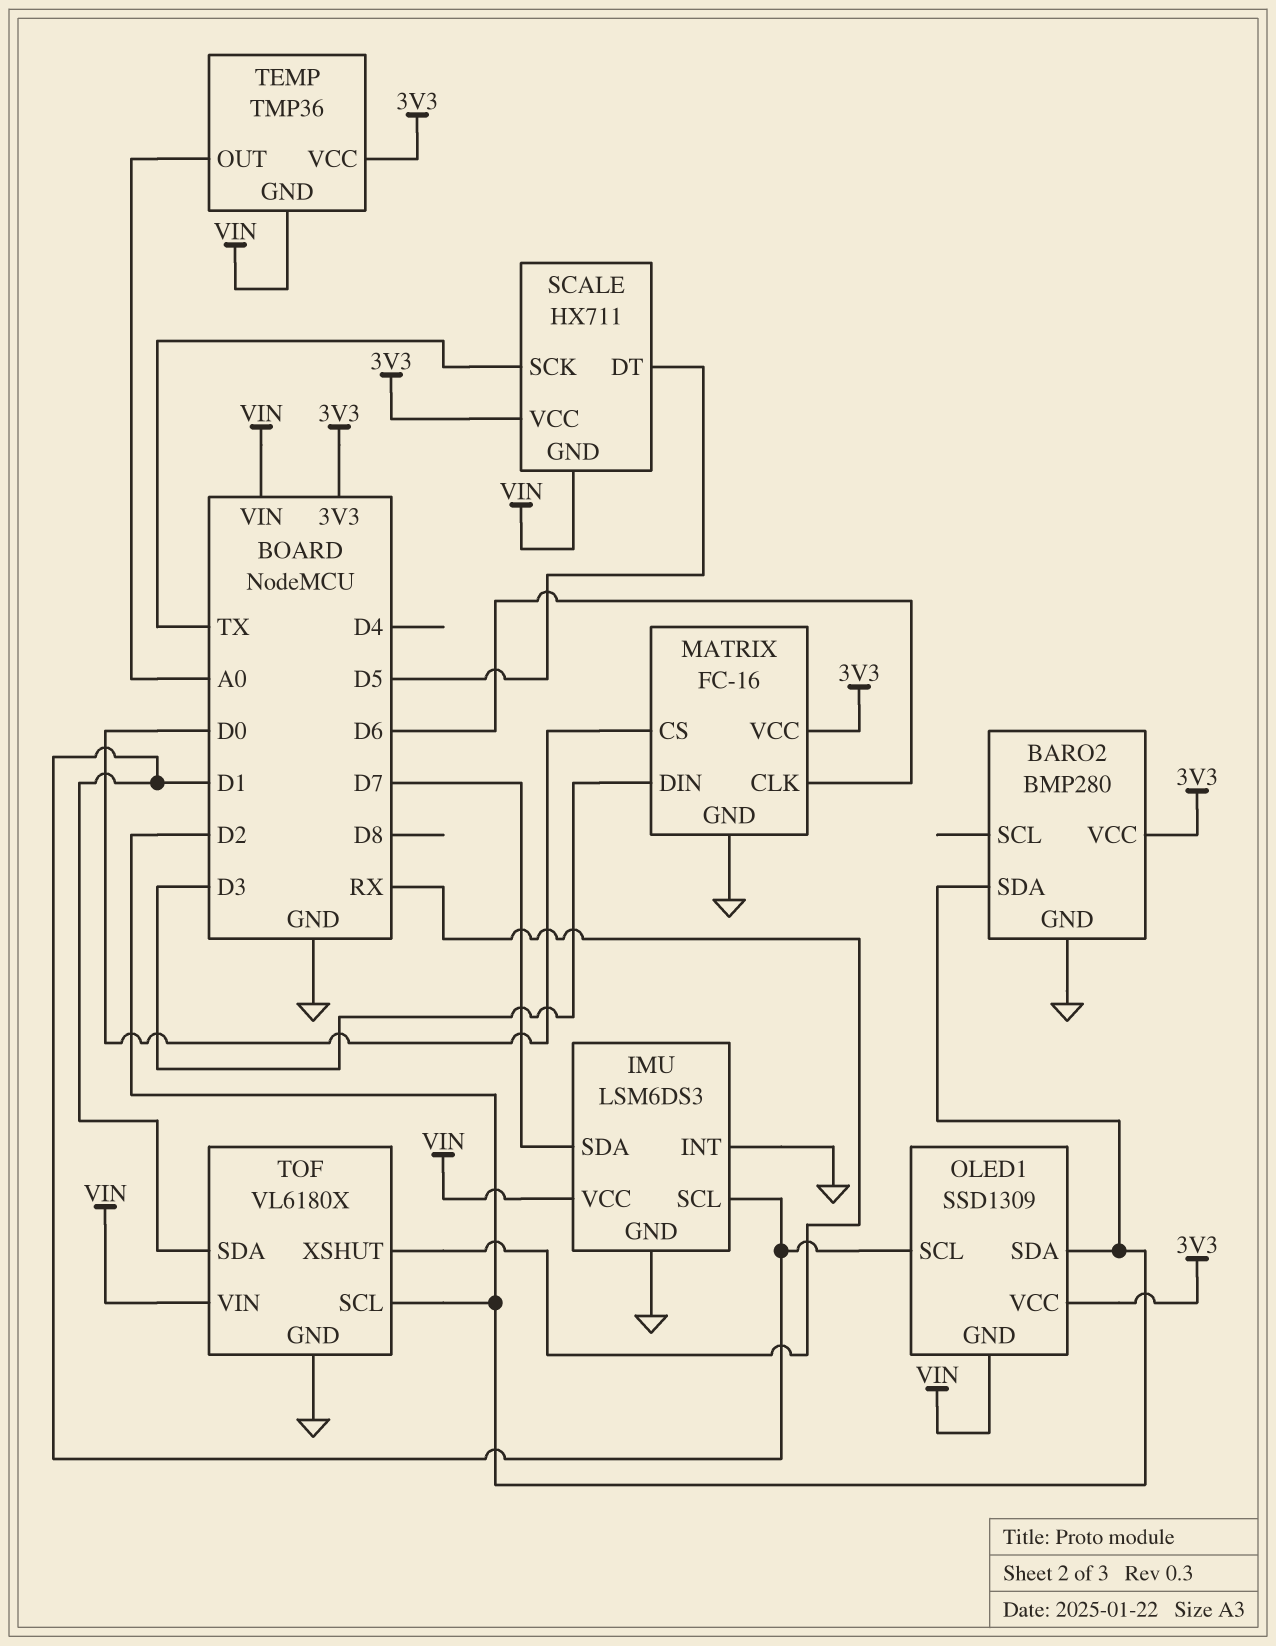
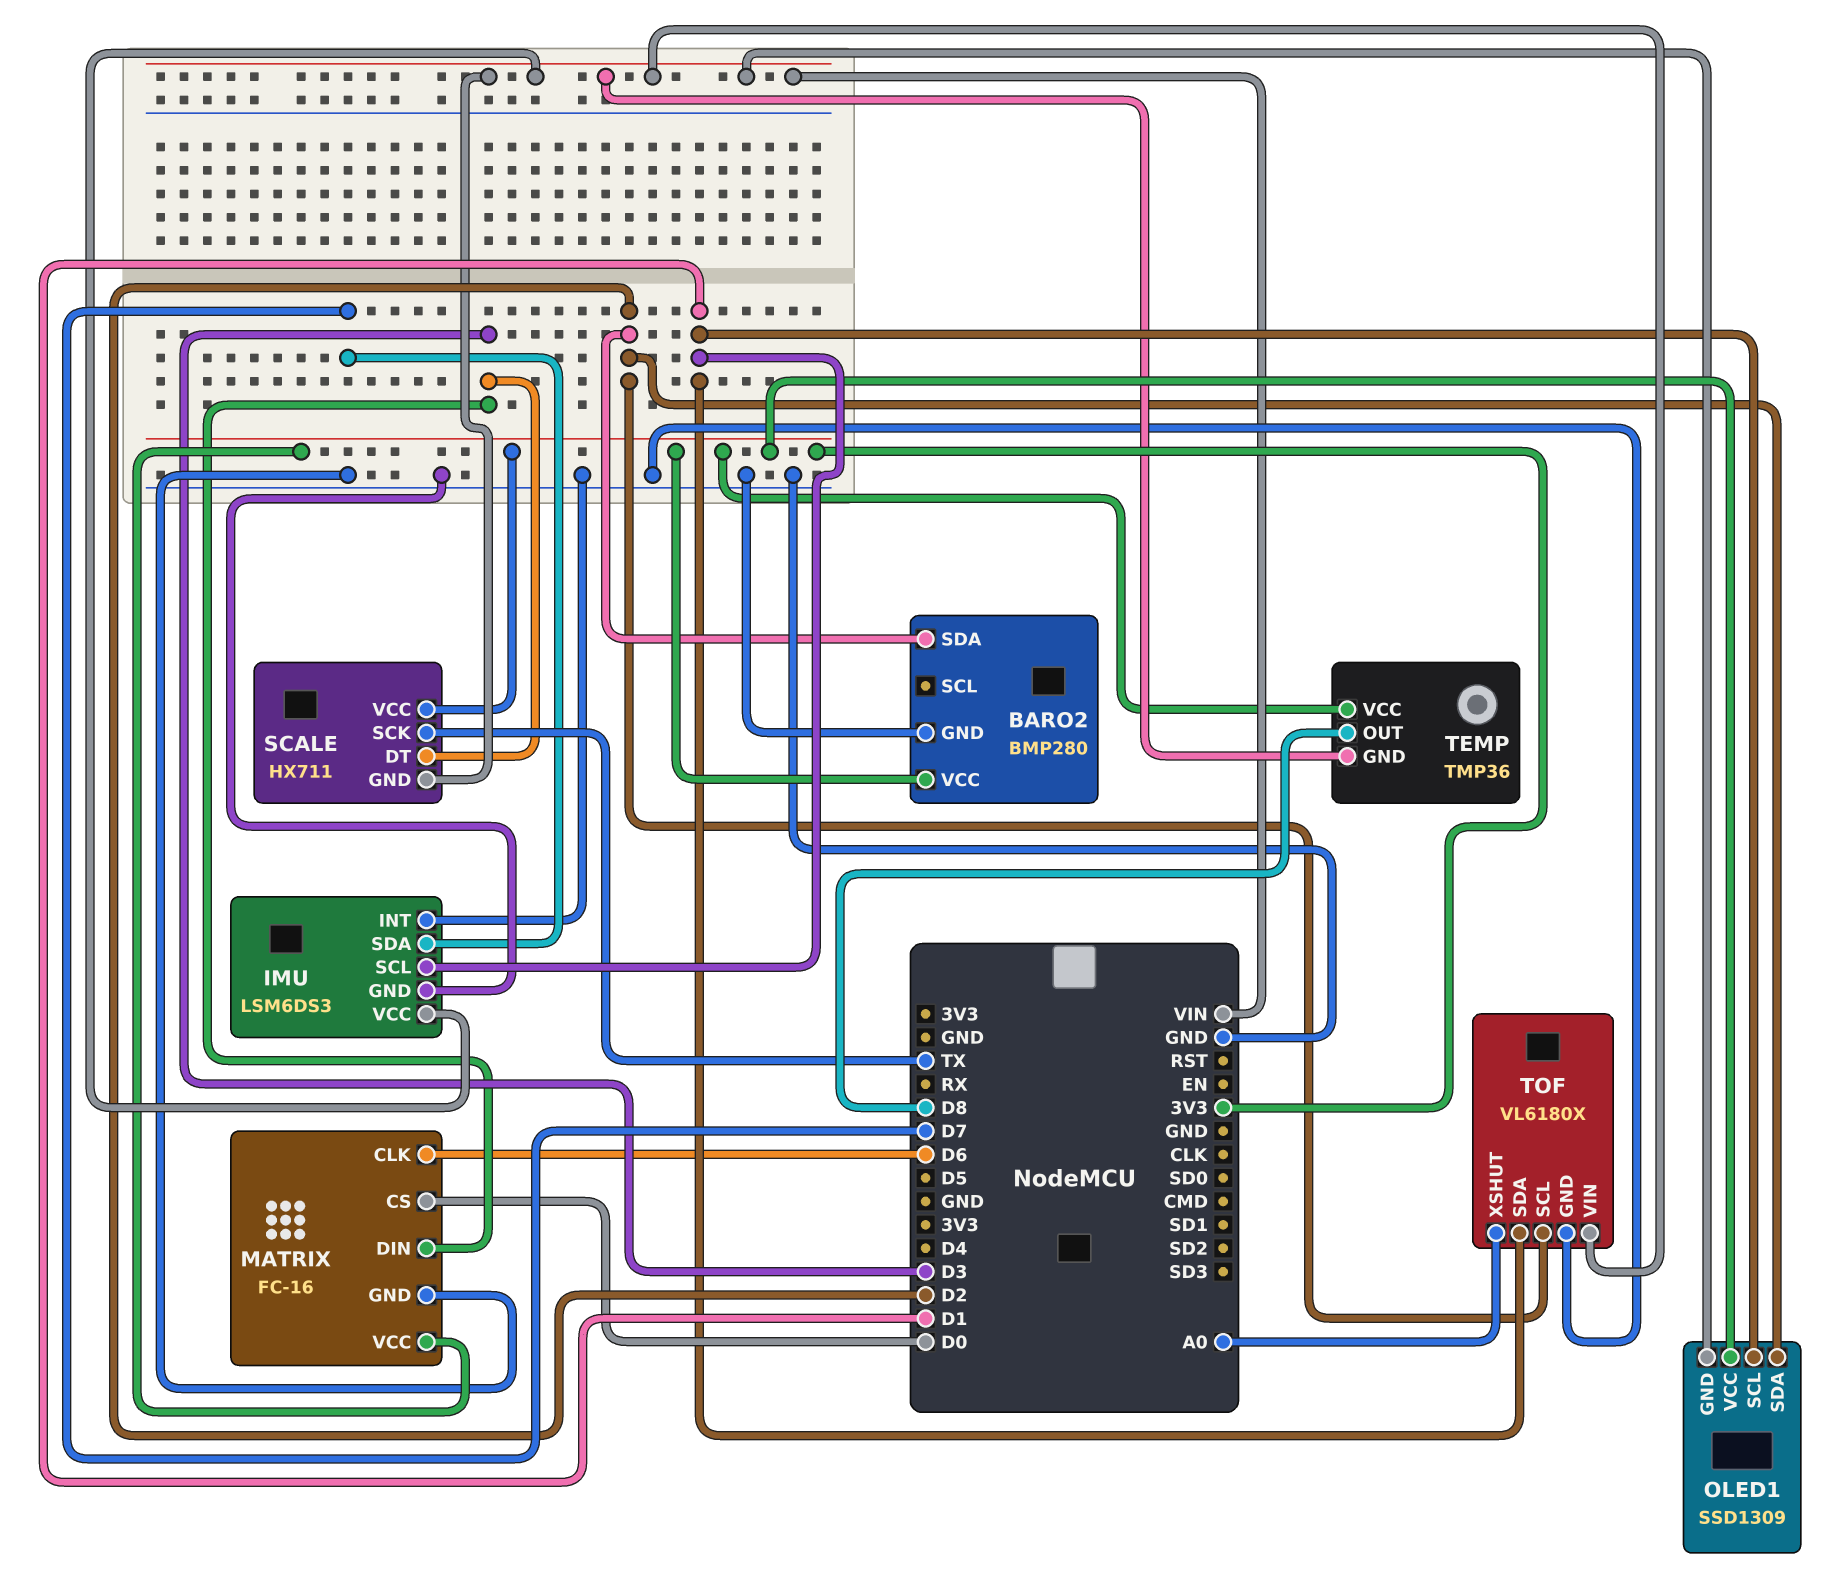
SCALE pin DT: D5 -> D3
TEMP pin OUT: A0 -> D8
TOF pin XSHUT: RX -> A0

